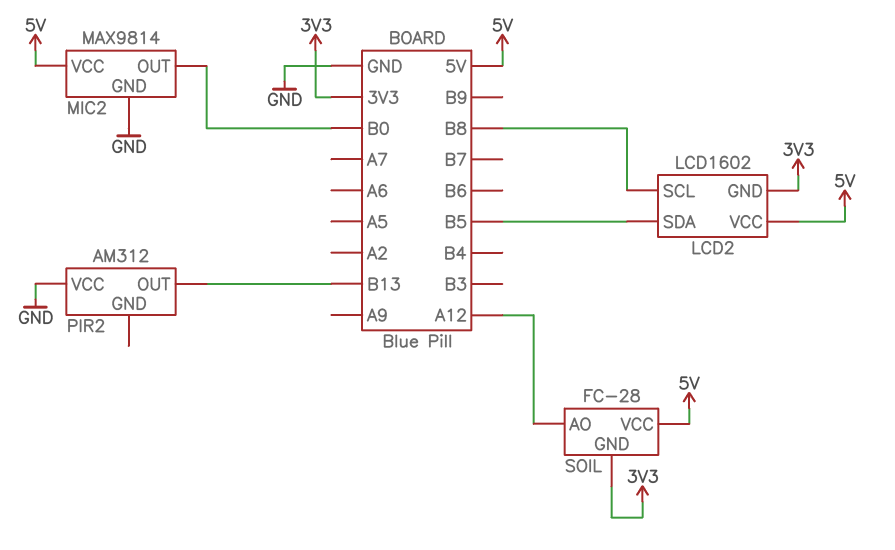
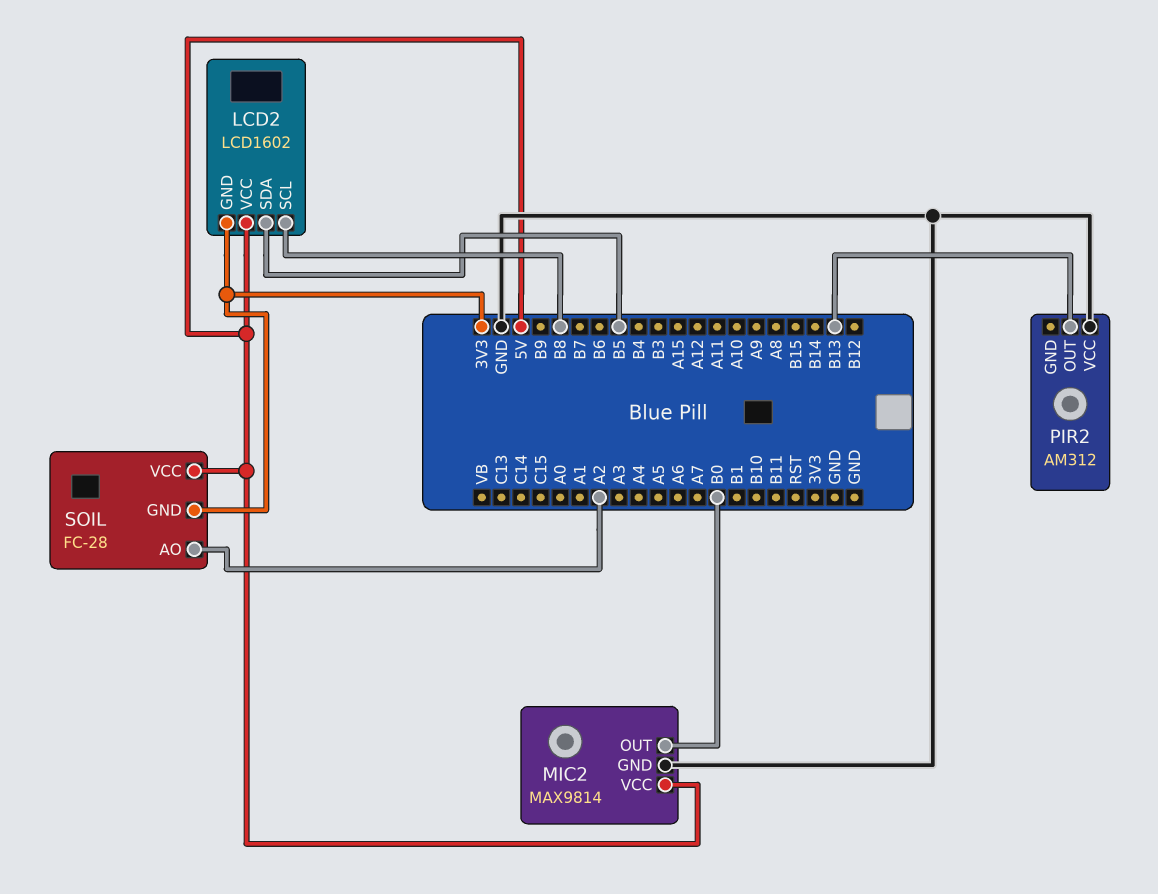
SOIL pin AO: A12 -> A2

